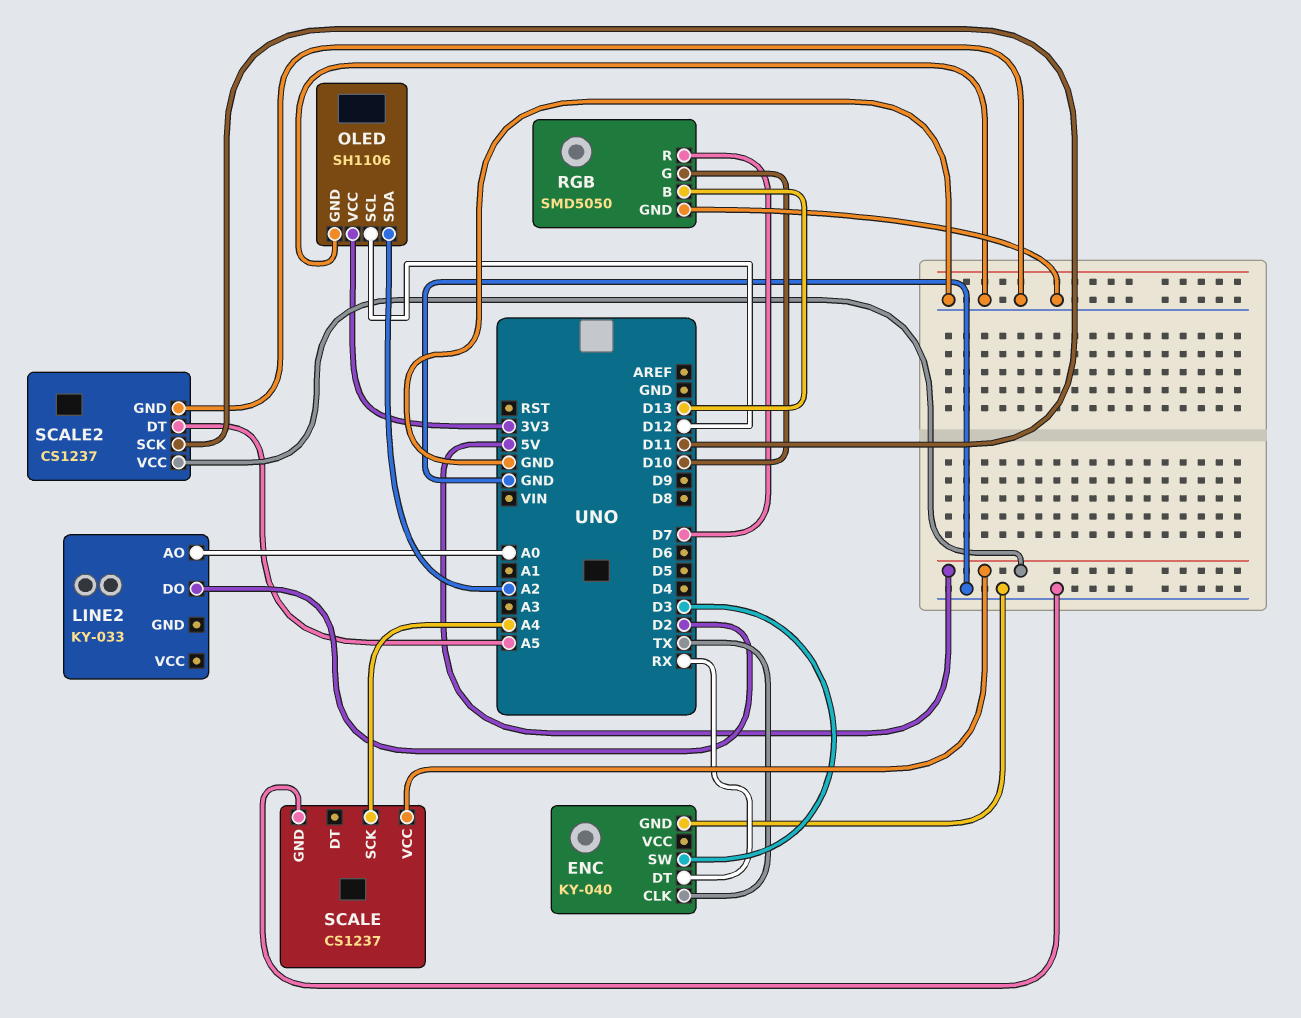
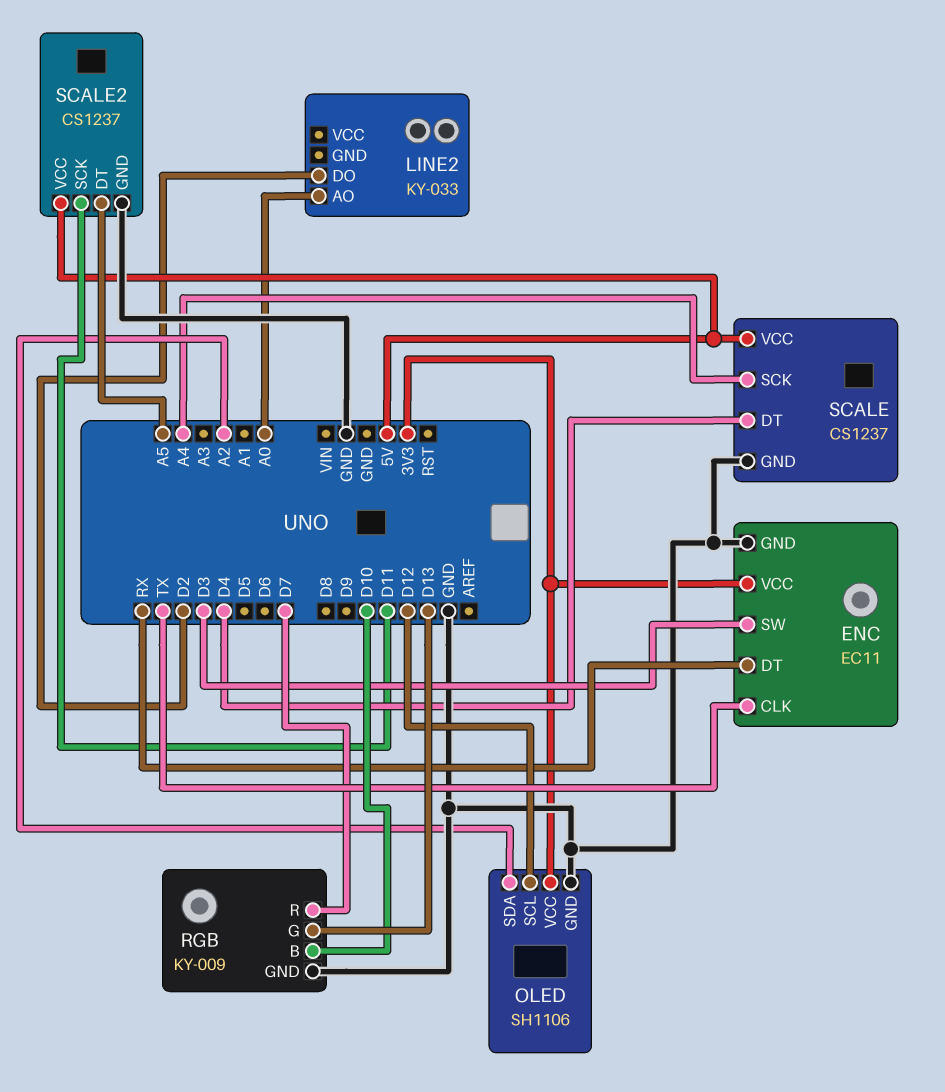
ENC: KY-040 -> EC11
ENC pin VCC: none -> 3V3
RGB: SMD5050 -> KY-009
RGB pin B: D13 -> D10
RGB pin G: D10 -> D13
SCALE pin DT: none -> D4

